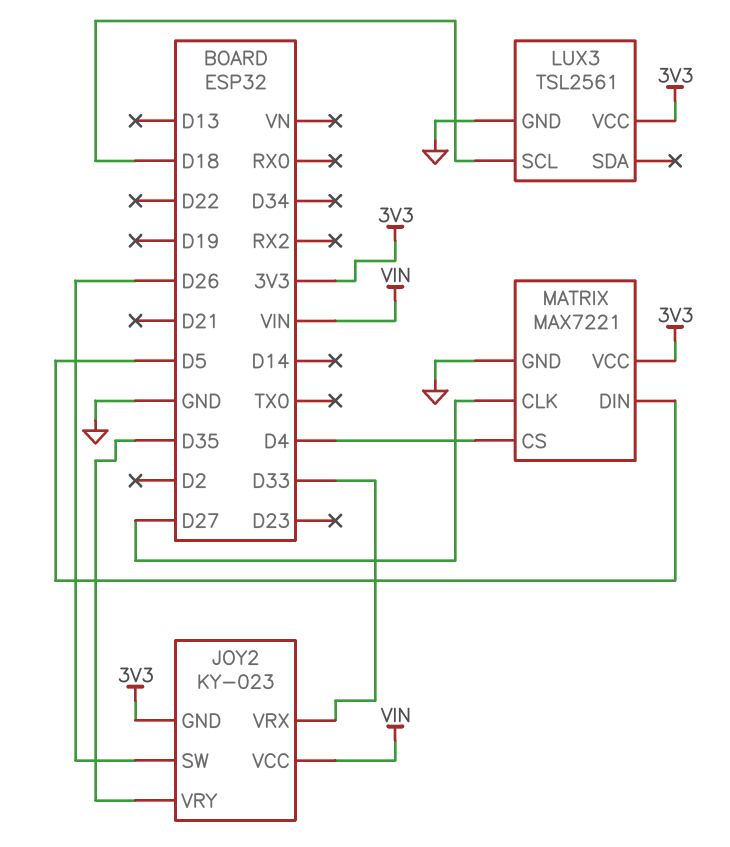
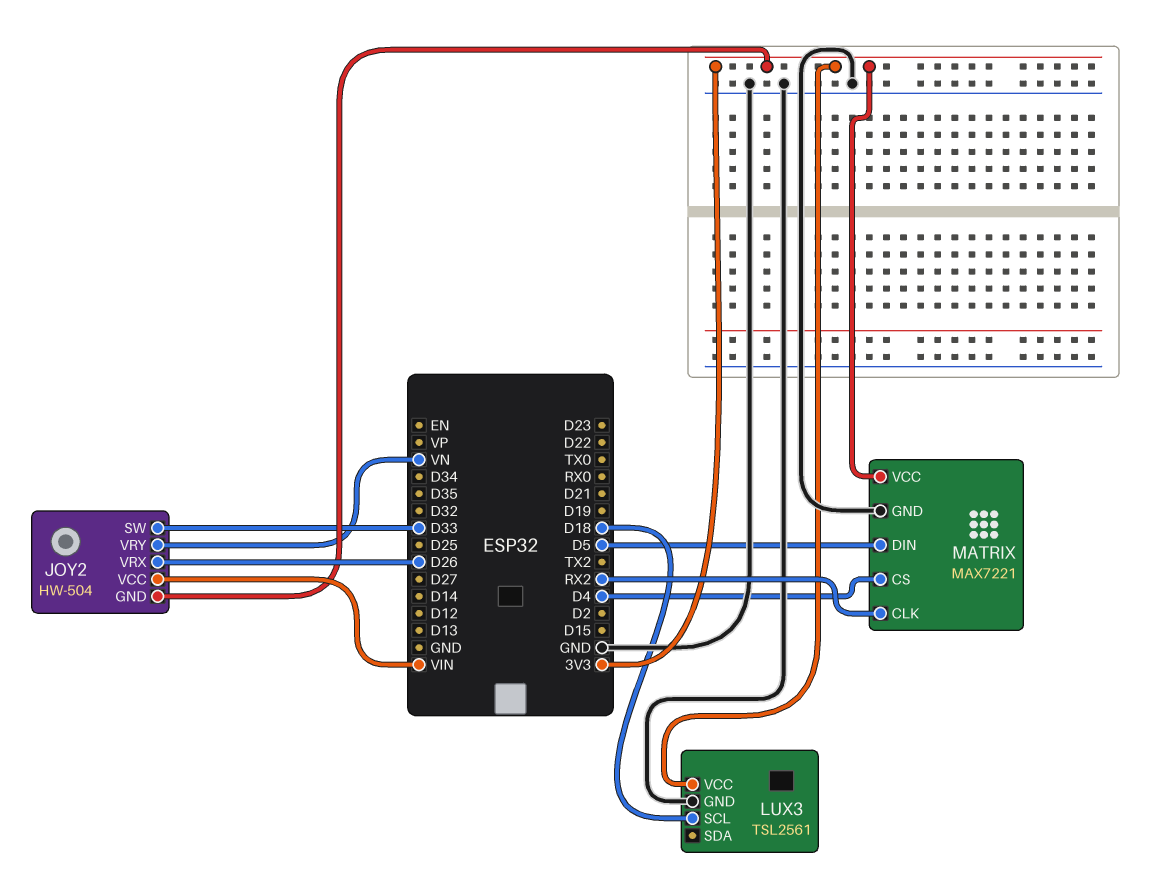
JOY2: KY-023 -> HW-504
JOY2 pin SW: D26 -> D33
JOY2 pin VRX: D33 -> D26
JOY2 pin VRY: D35 -> VN
MATRIX pin CLK: D27 -> RX2

